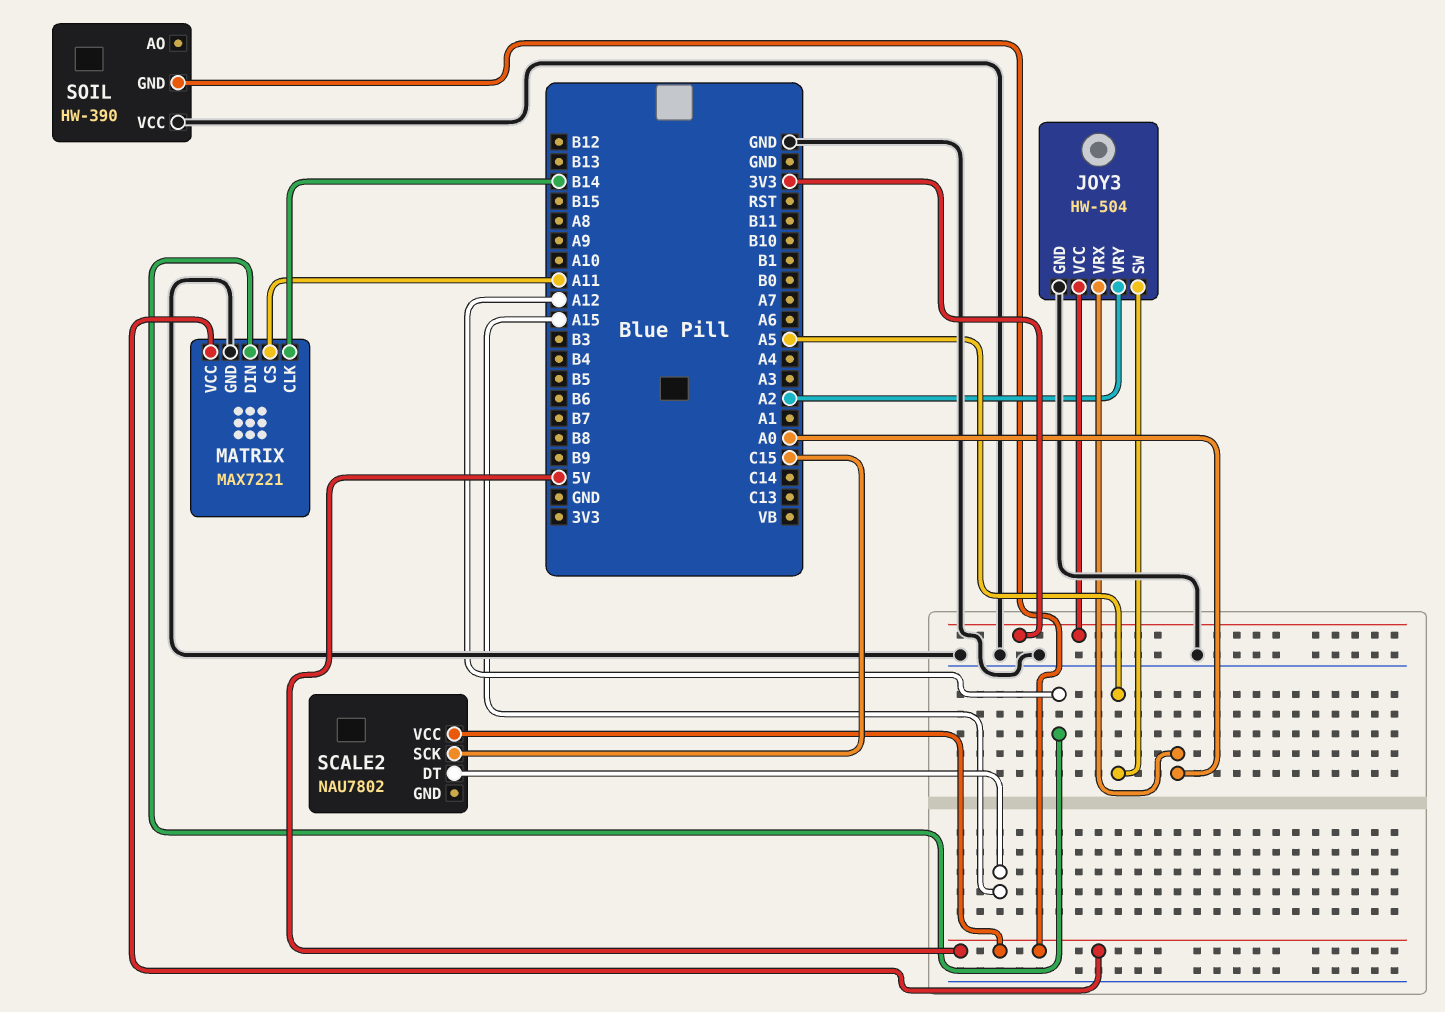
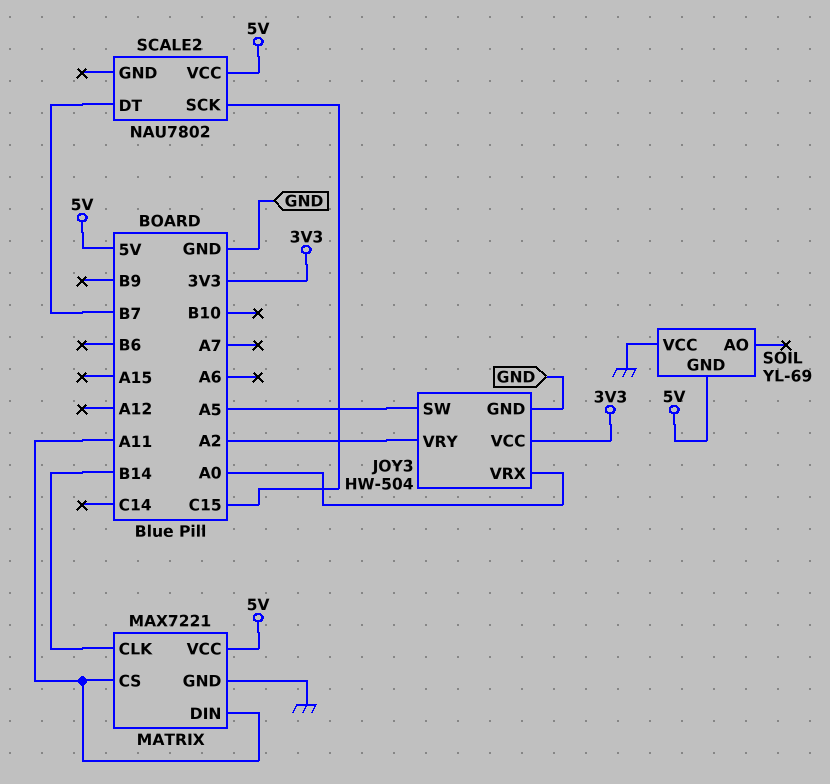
MATRIX pin DIN: A12 -> A11
SCALE2 pin DT: A15 -> B7
SOIL: HW-390 -> YL-69

